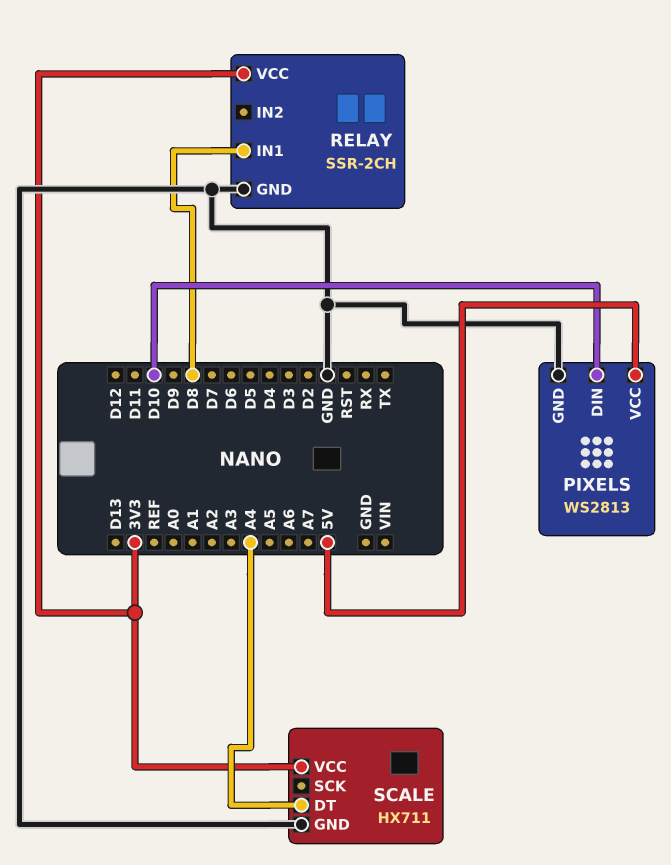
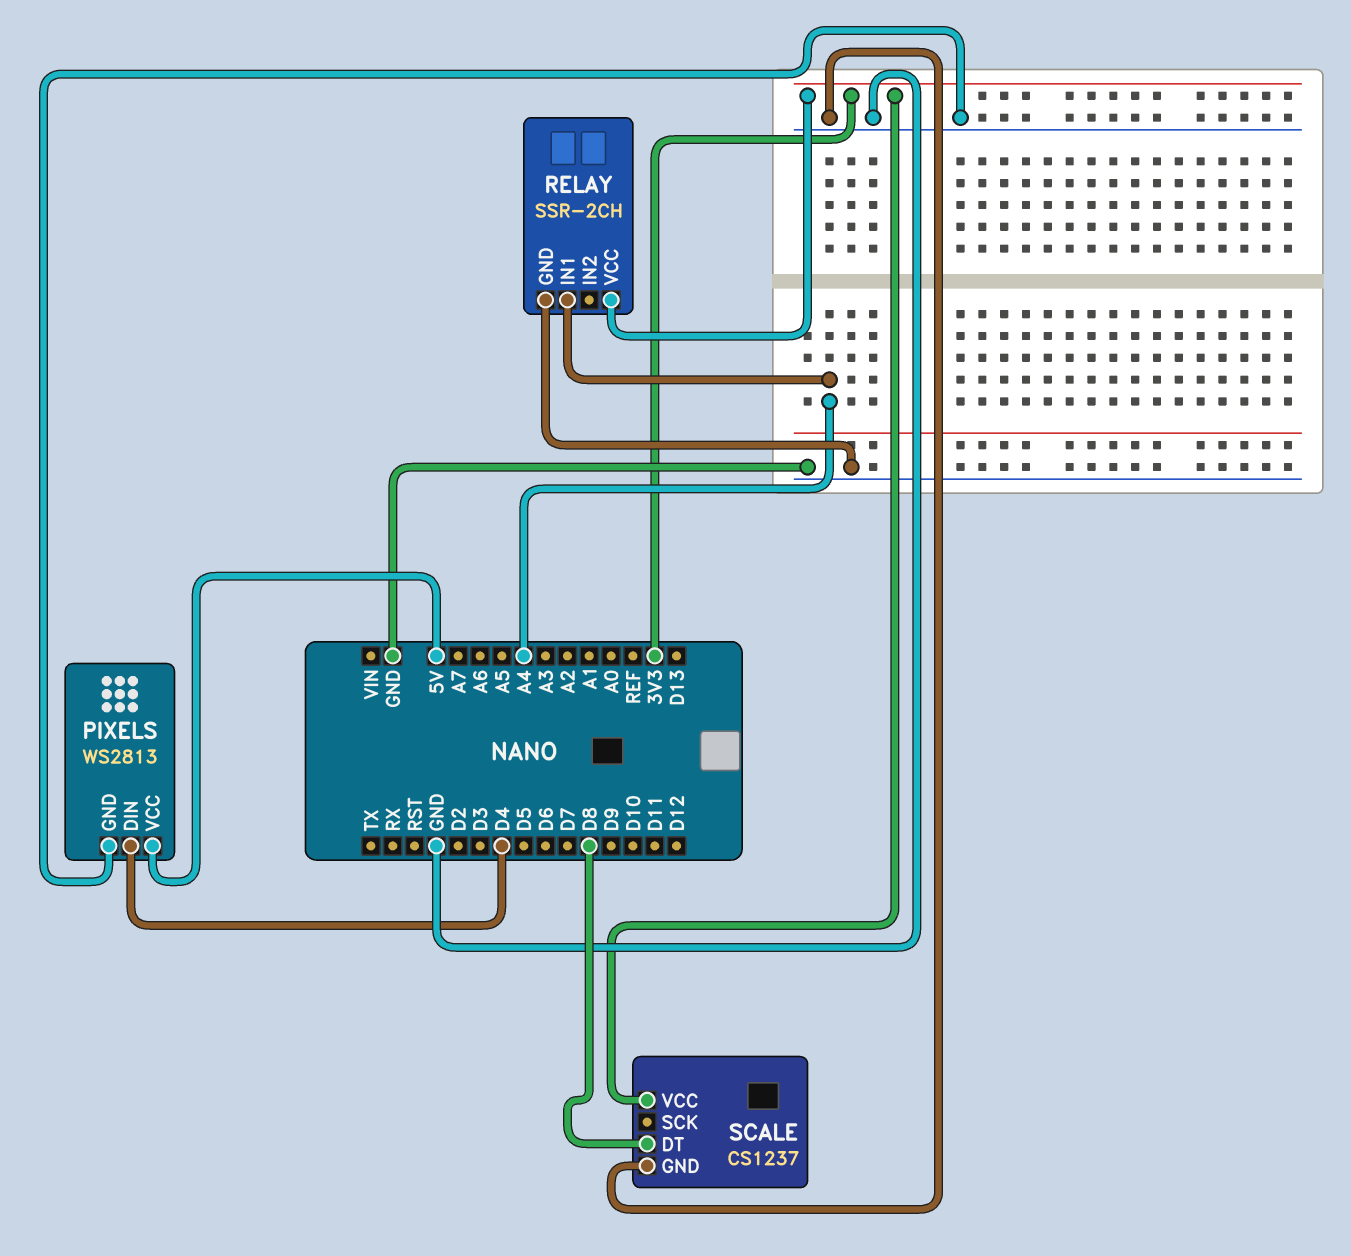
PIXELS pin DIN: D10 -> D4
RELAY pin IN1: D8 -> A4
SCALE: HX711 -> CS1237
SCALE pin DT: A4 -> D8

